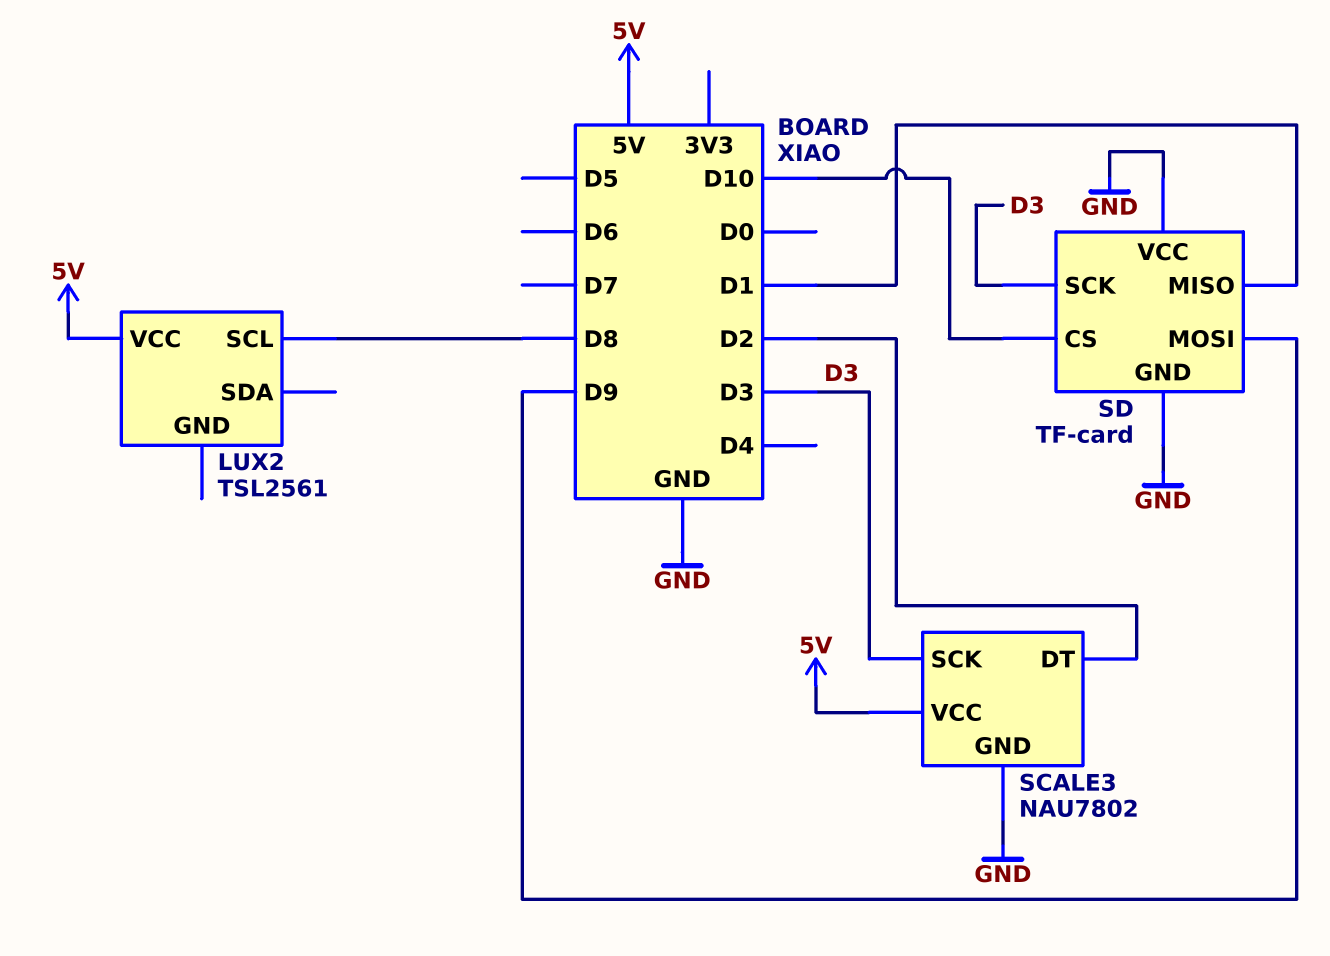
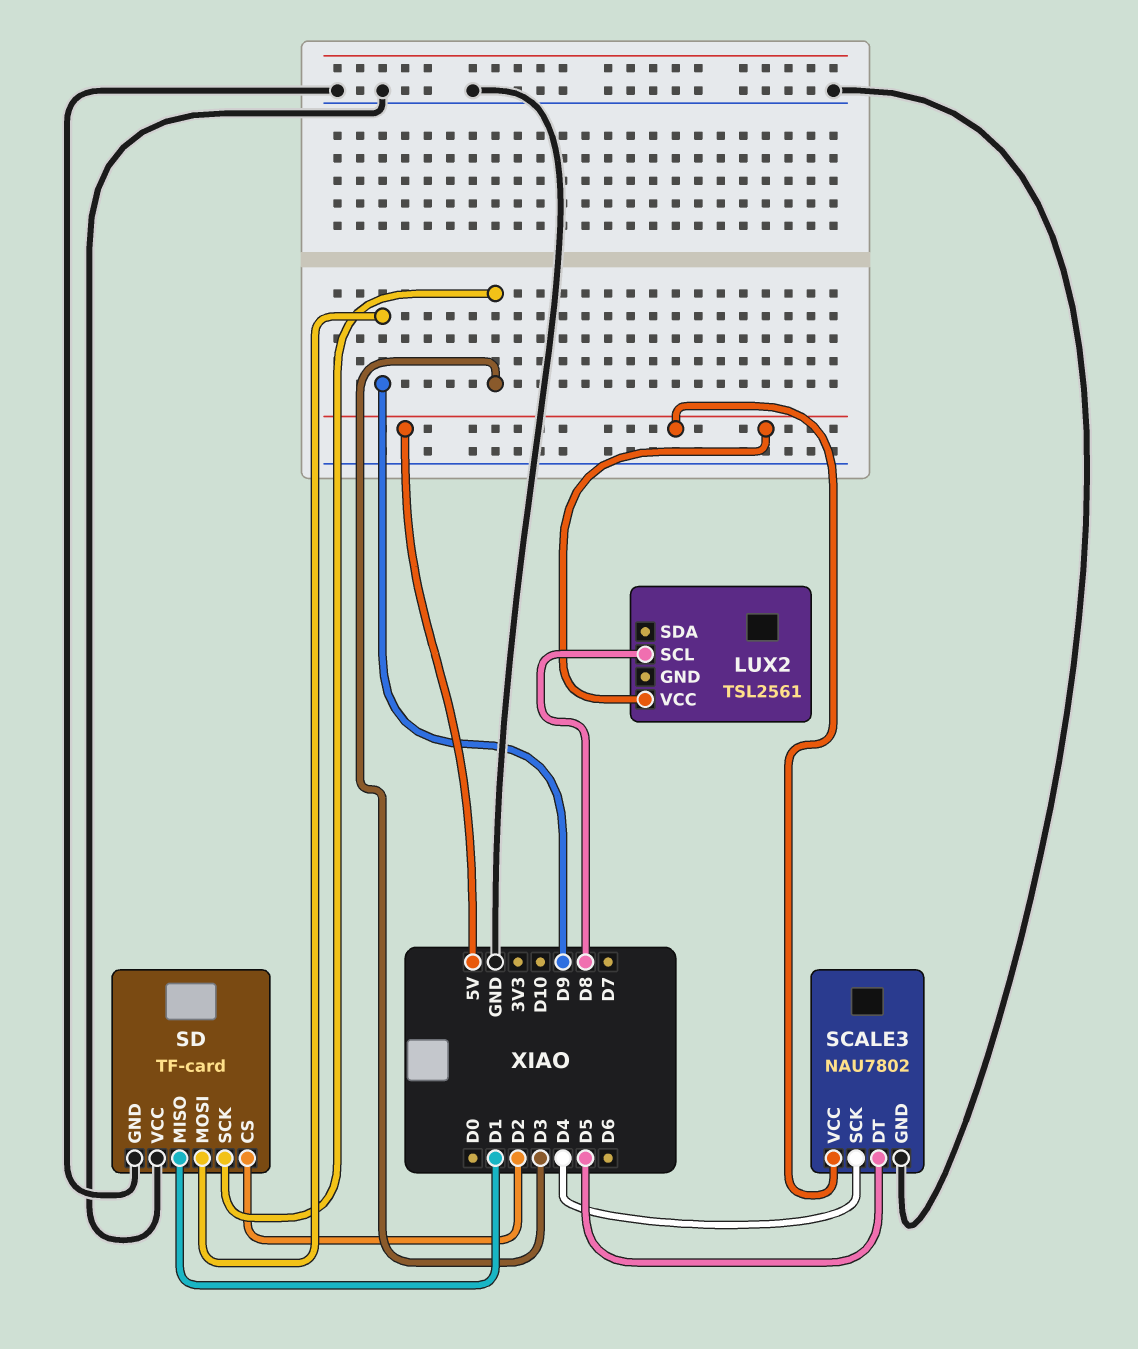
SCALE3 pin DT: D2 -> D5
SCALE3 pin SCK: D3 -> D4
SD pin CS: D10 -> D2

